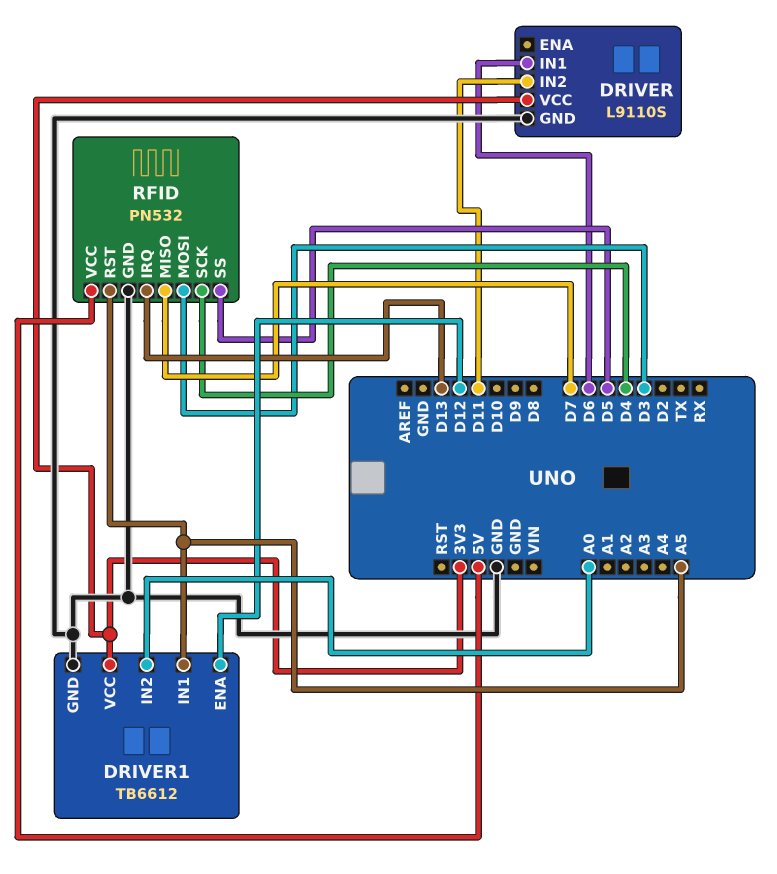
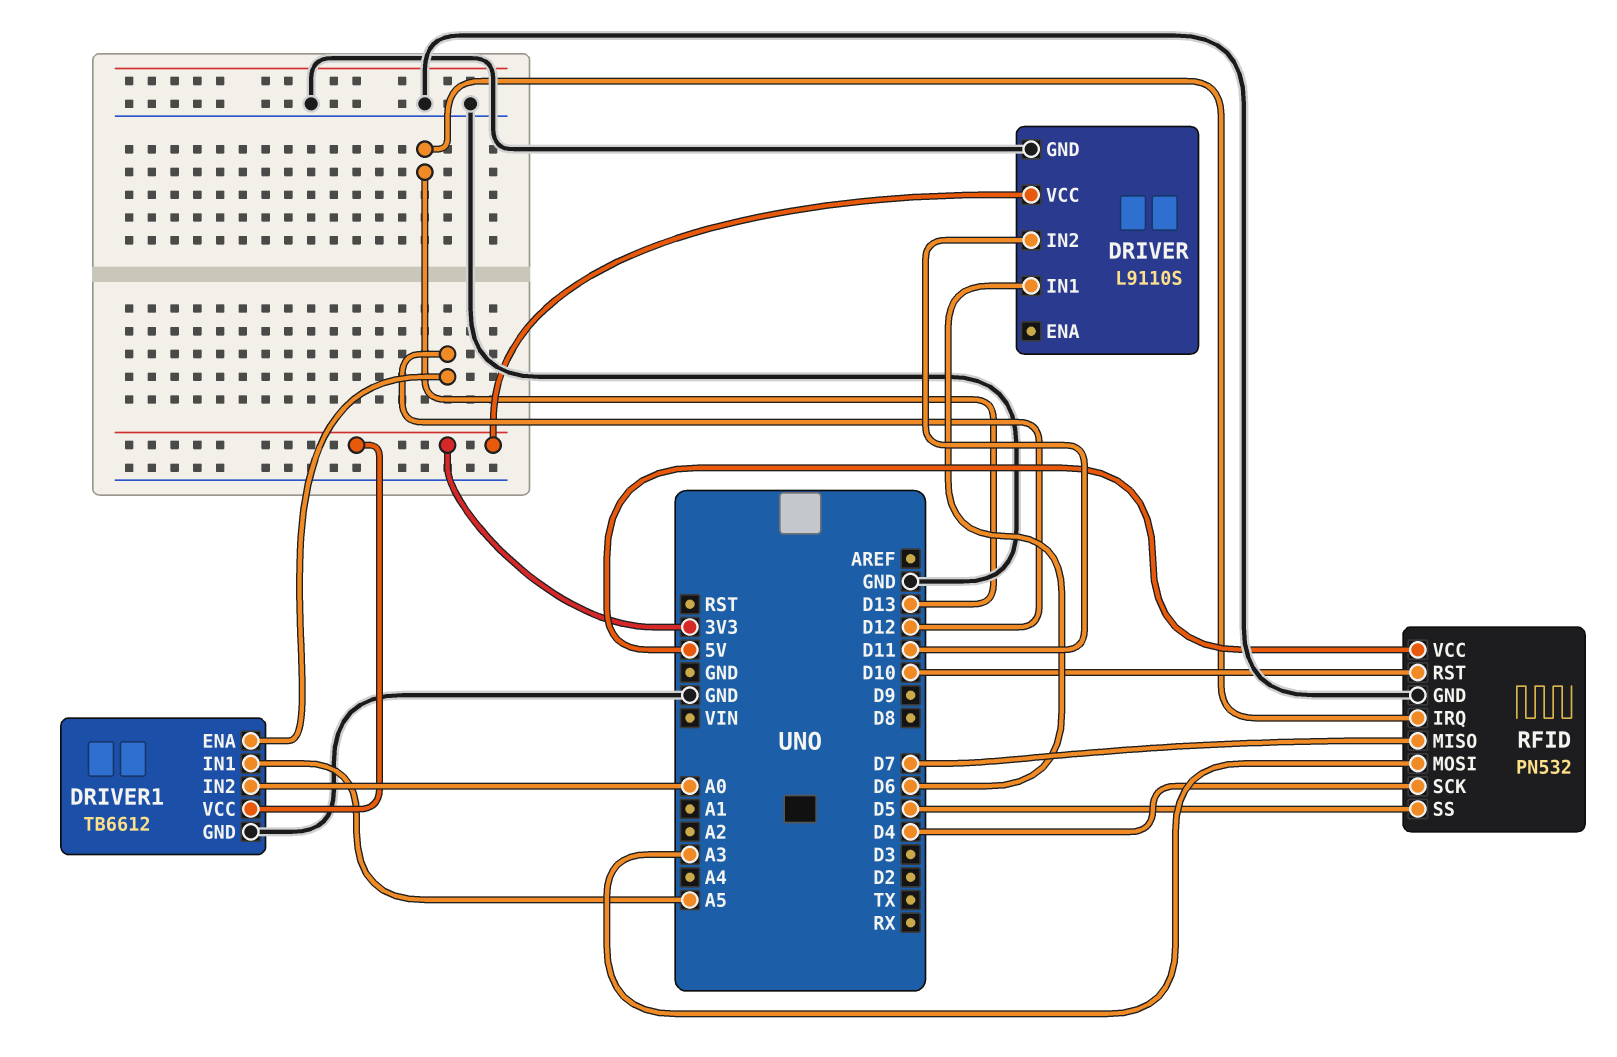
RFID pin MOSI: D3 -> A3
RFID pin RST: A5 -> D10

